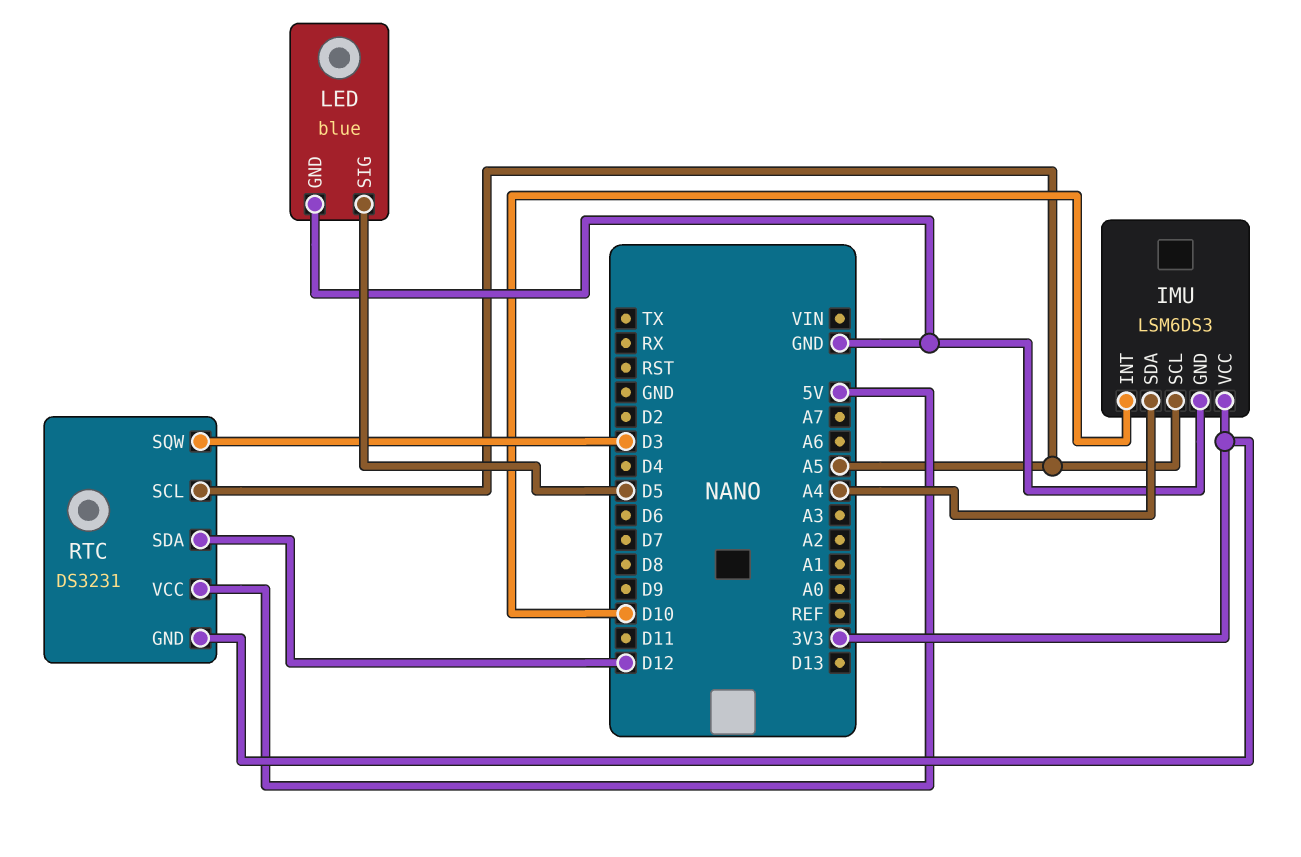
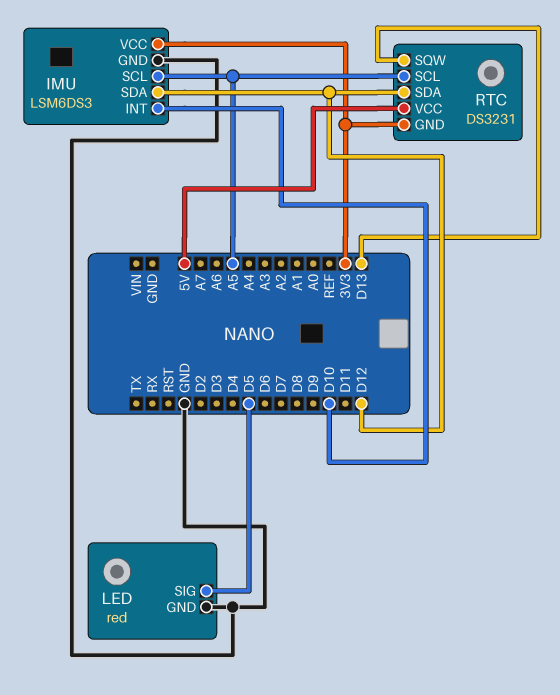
IMU pin SDA: A4 -> D12
LED: blue -> red
RTC pin SQW: D3 -> D13

